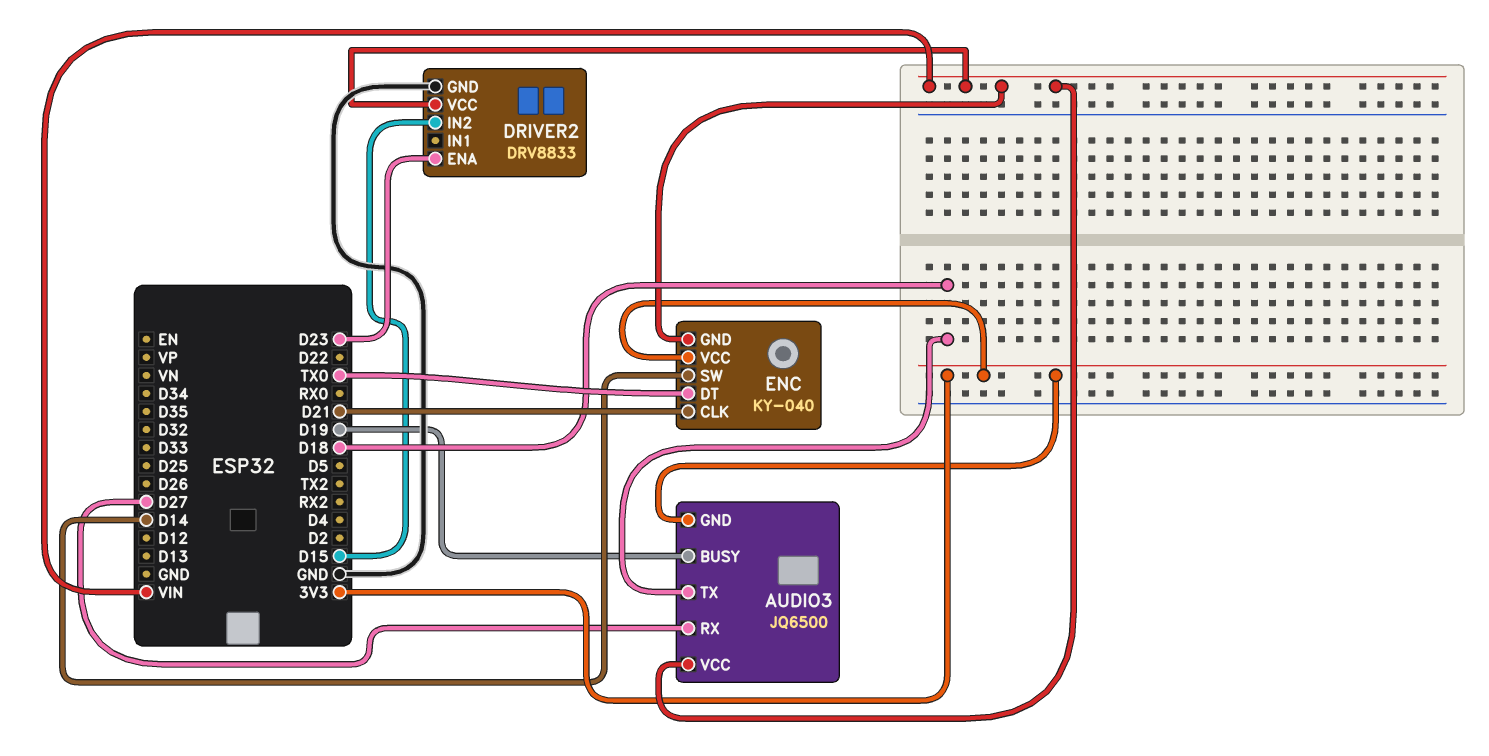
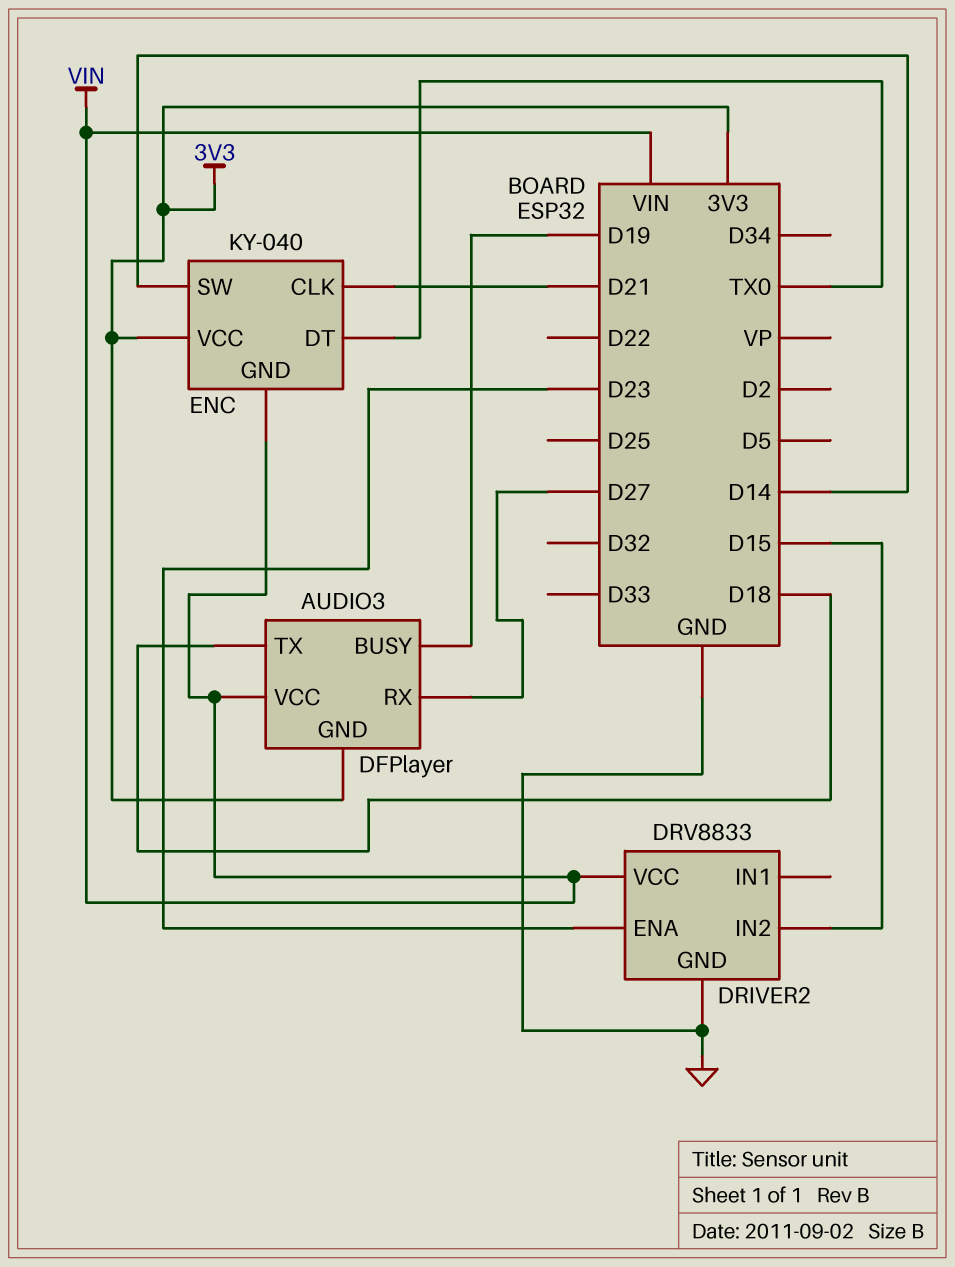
AUDIO3: JQ6500 -> DFPlayer

